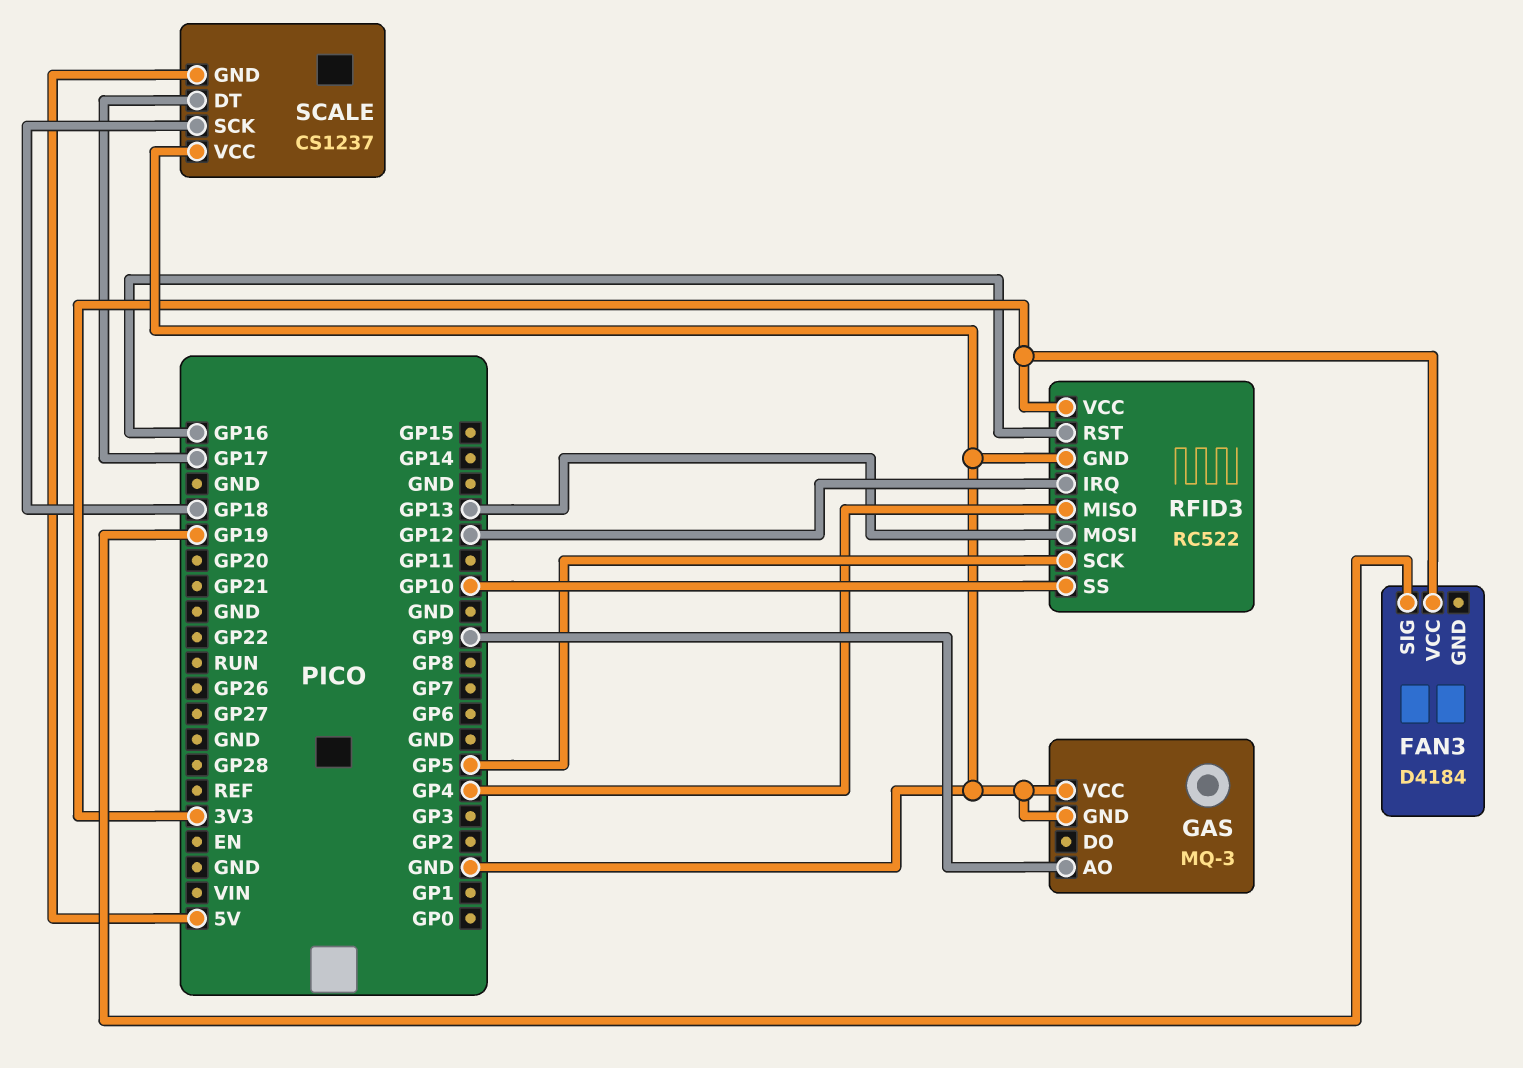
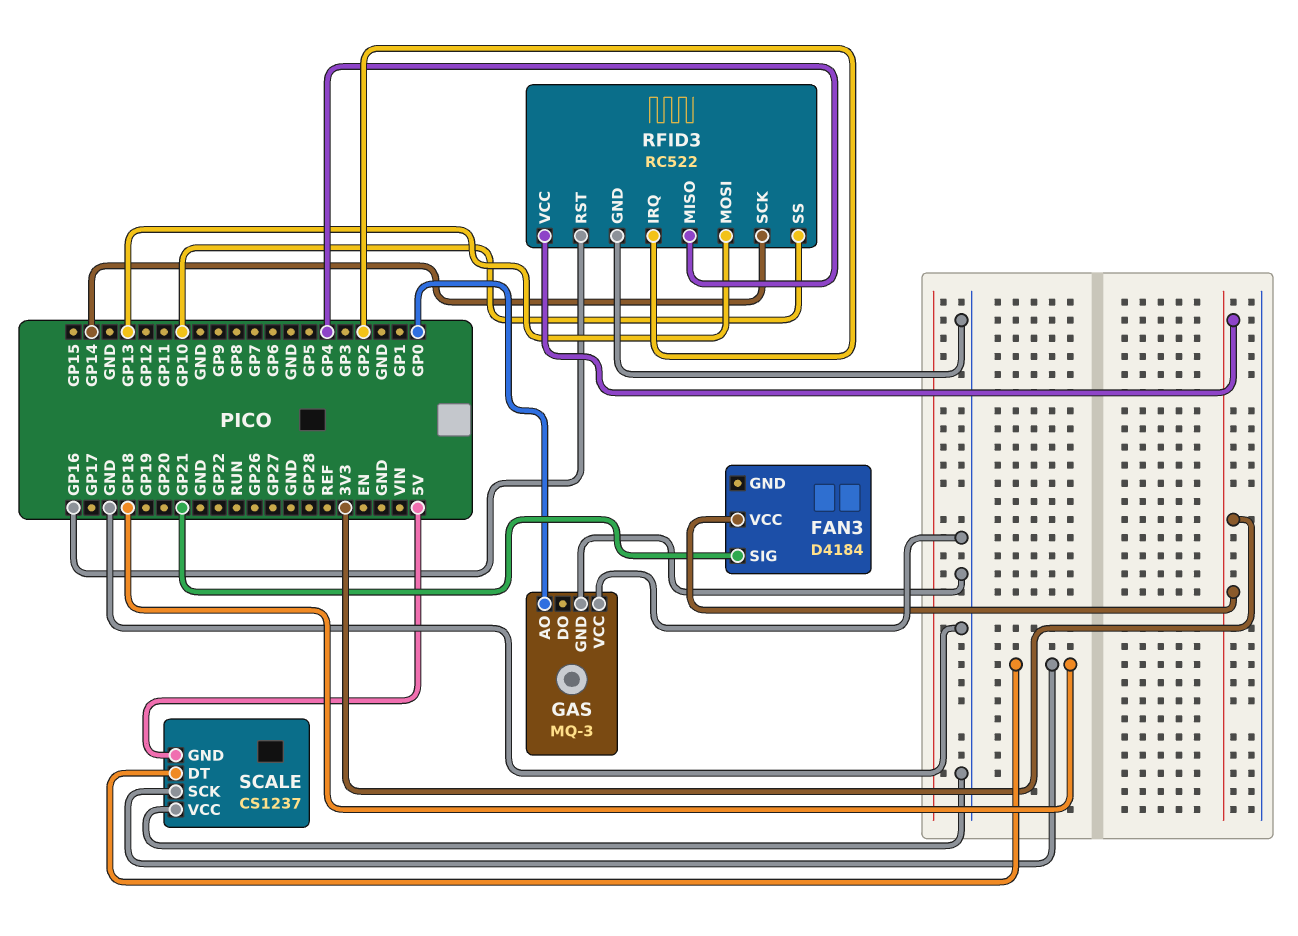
FAN3 pin SIG: GP19 -> GP21
GAS pin AO: GP9 -> GP0
RFID3 pin IRQ: GP12 -> GP2
RFID3 pin SCK: GP5 -> GP14
SCALE pin DT: GP17 -> GP18

